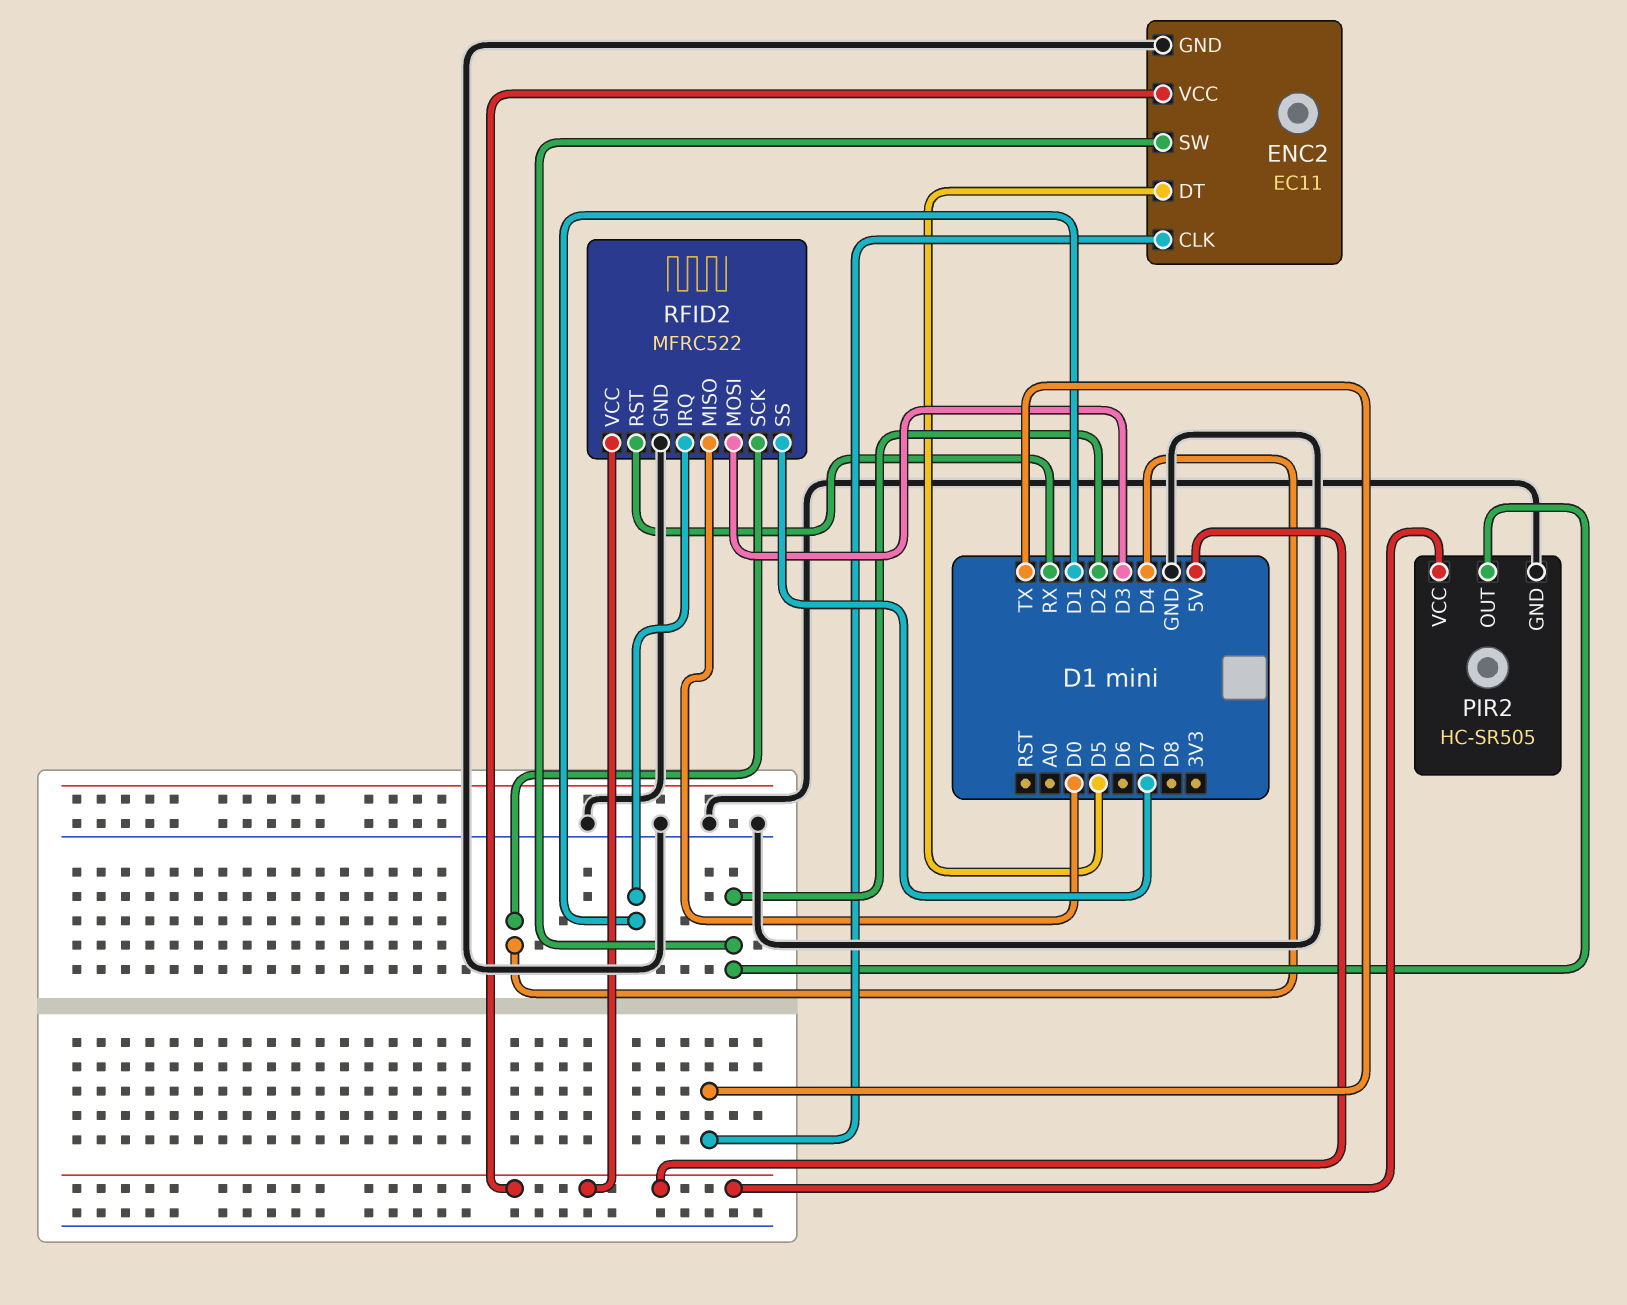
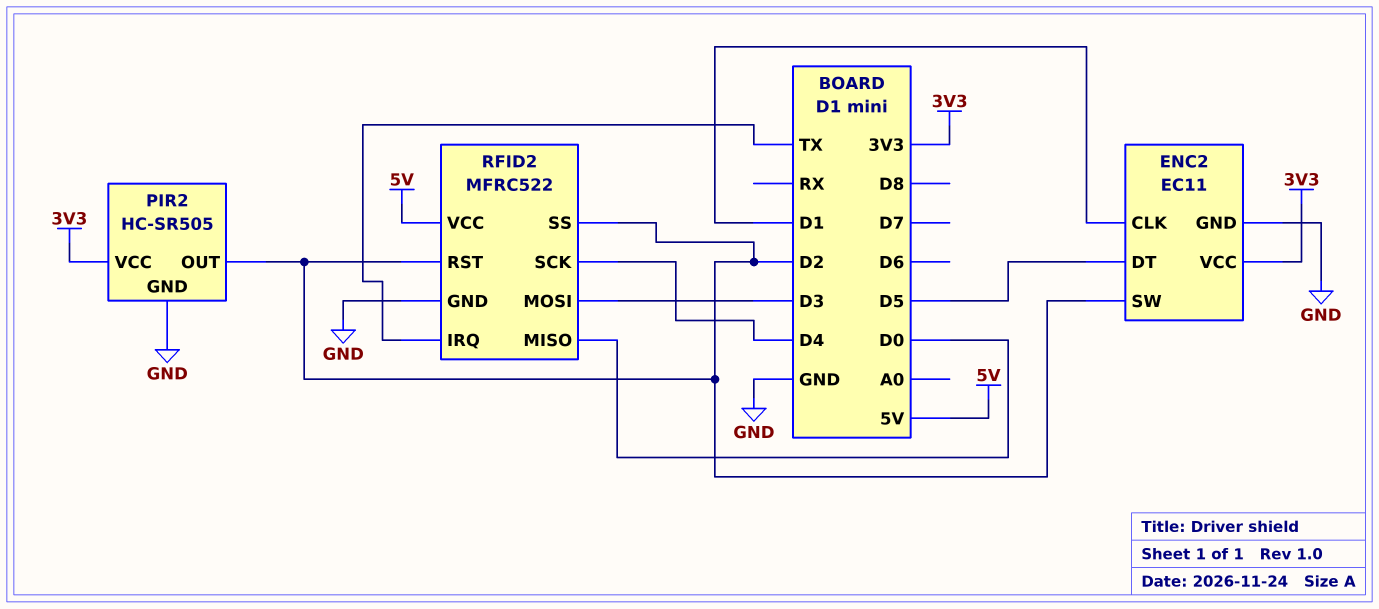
ENC2 pin CLK: TX -> D1
ENC2 pin VCC: 5V -> 3V3
PIR2 pin VCC: 5V -> 3V3
RFID2 pin IRQ: D1 -> TX
RFID2 pin RST: RX -> D2
RFID2 pin SS: D7 -> D2

